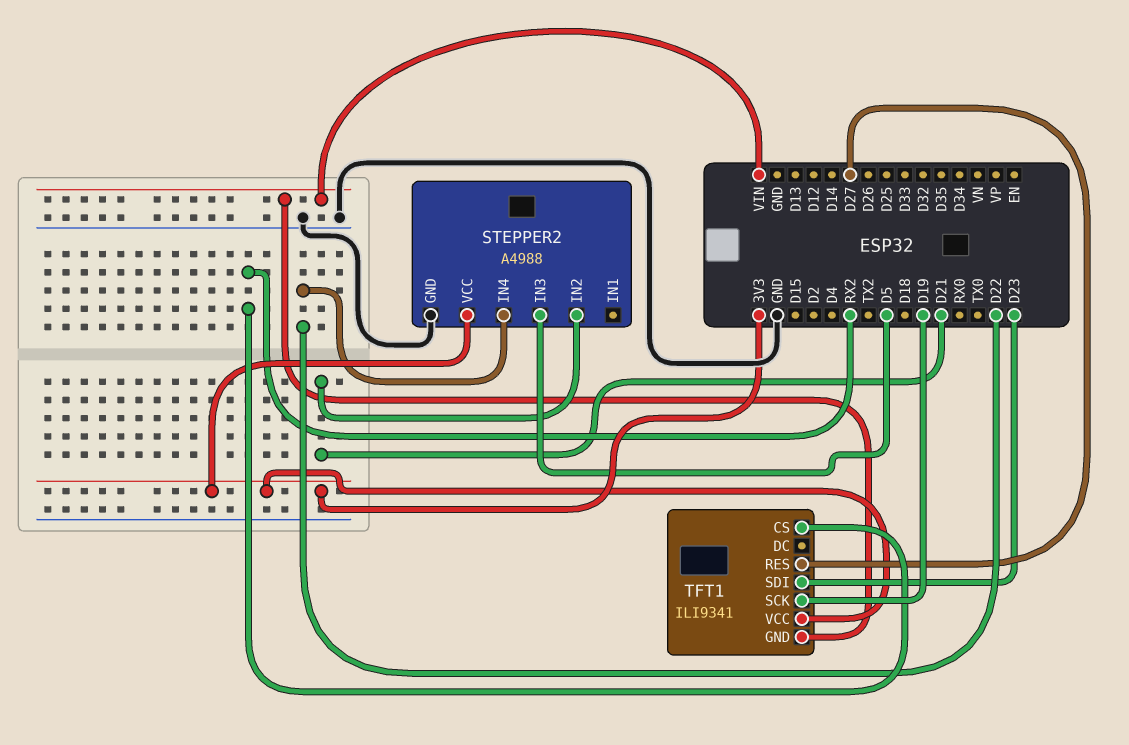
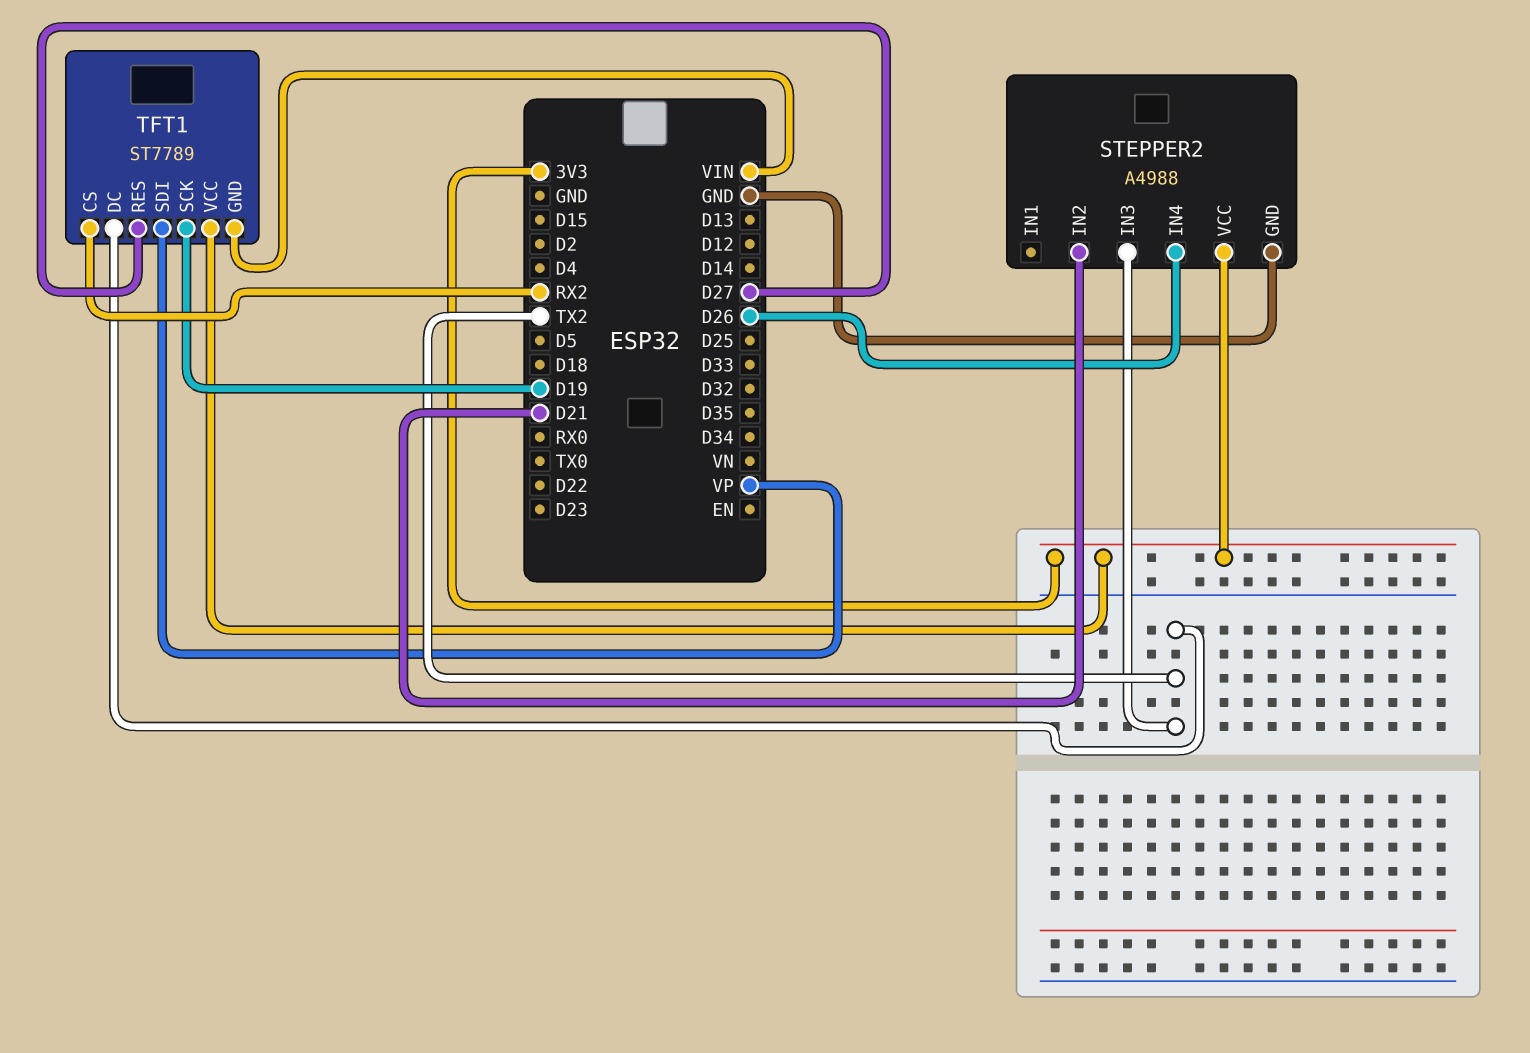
STEPPER2 pin IN3: D5 -> TX2
STEPPER2 pin IN4: D22 -> D26
TFT1: ILI9341 -> ST7789
TFT1 pin DC: none -> TX2
TFT1 pin SDI: D23 -> VP

